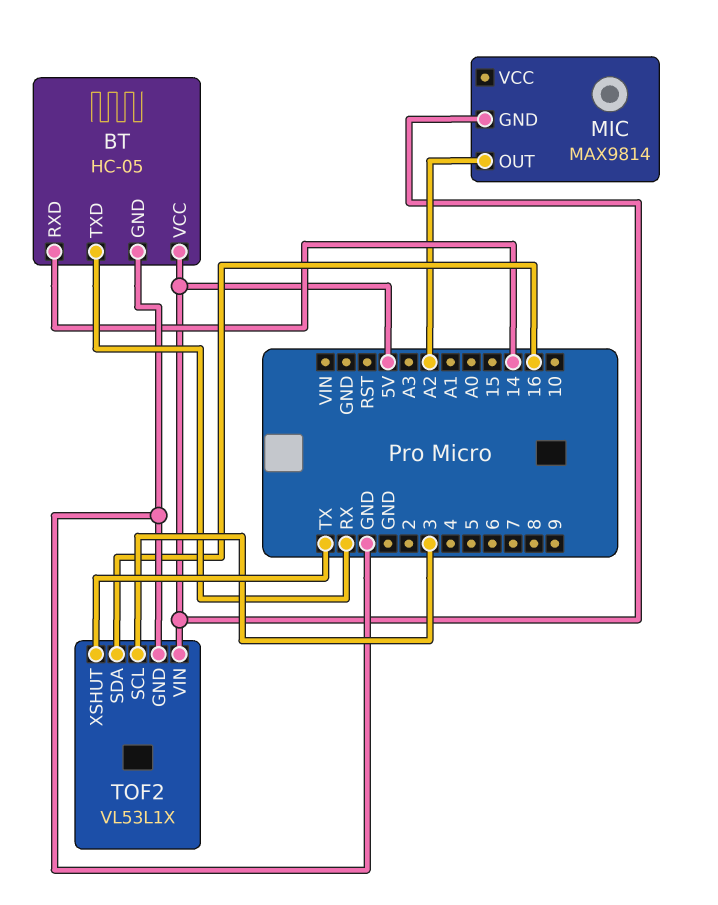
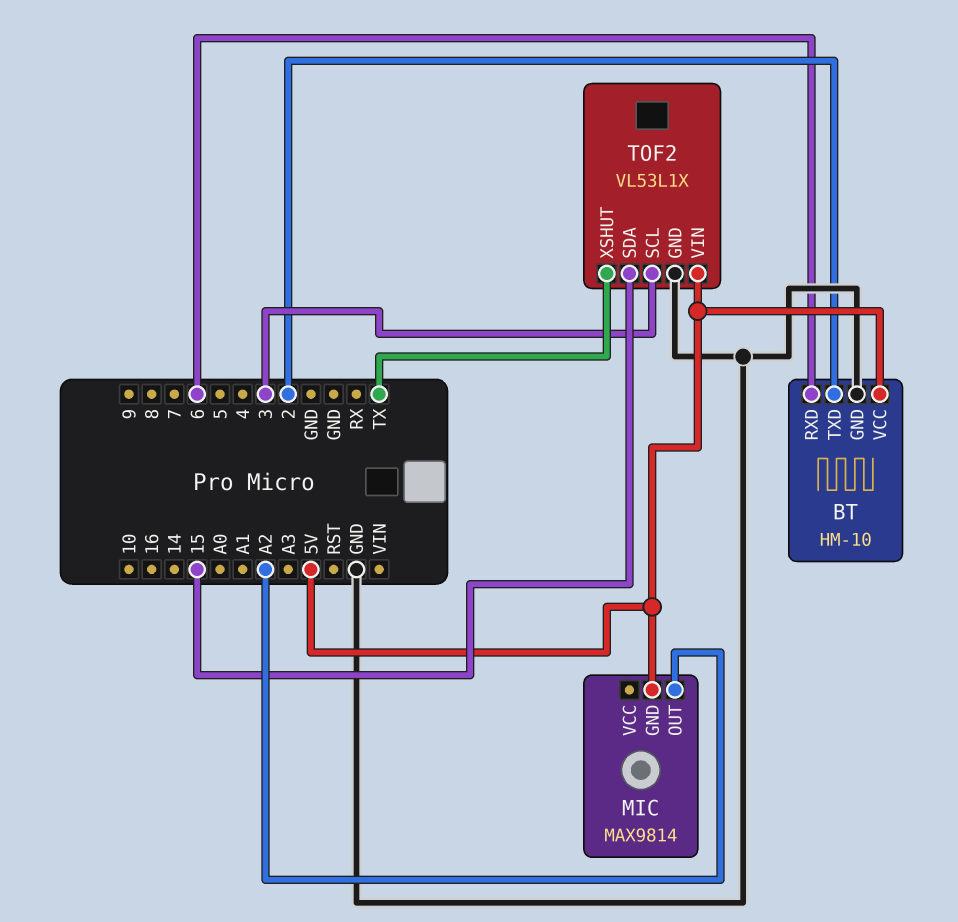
BT: HC-05 -> HM-10
BT pin RXD: 14 -> 6
BT pin TXD: RX -> 2
TOF2 pin SDA: 16 -> 15

